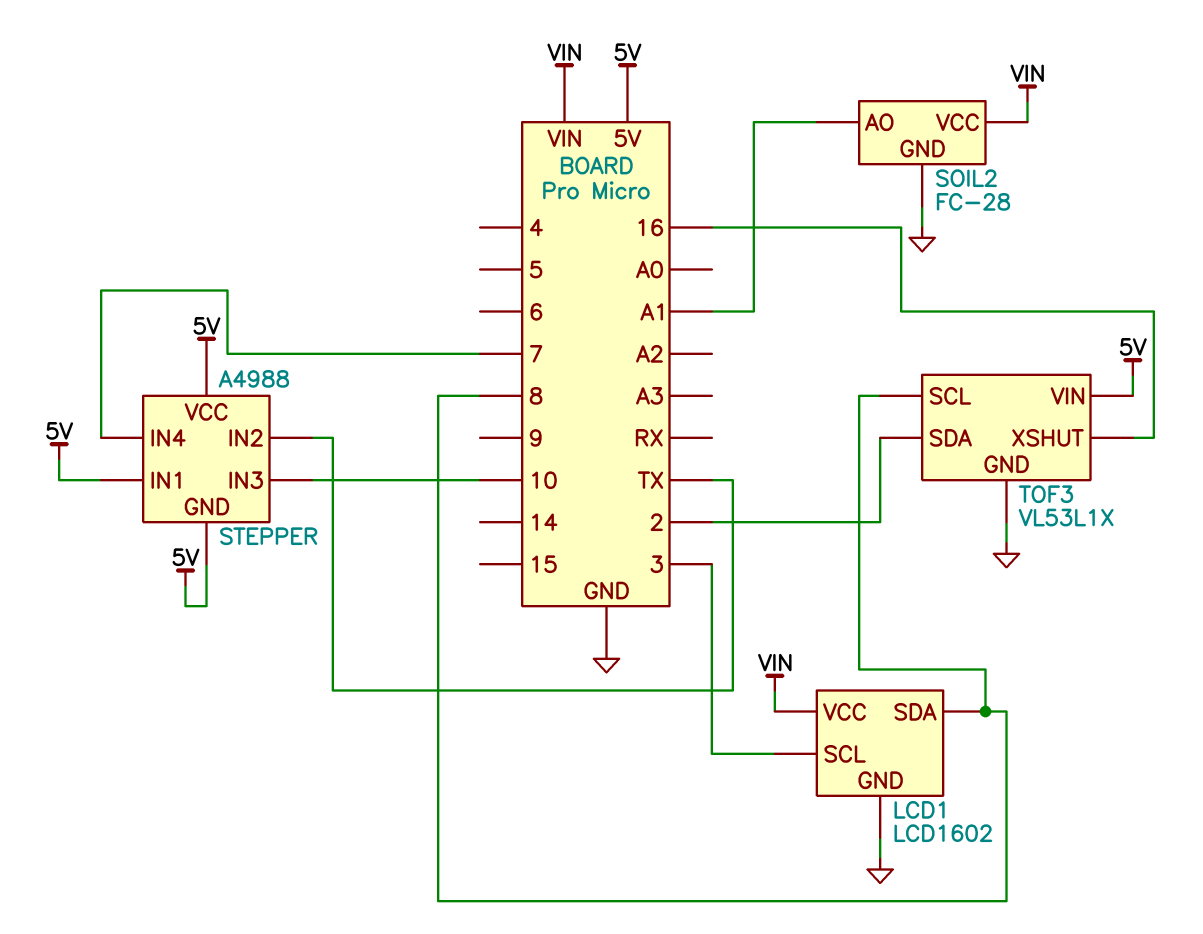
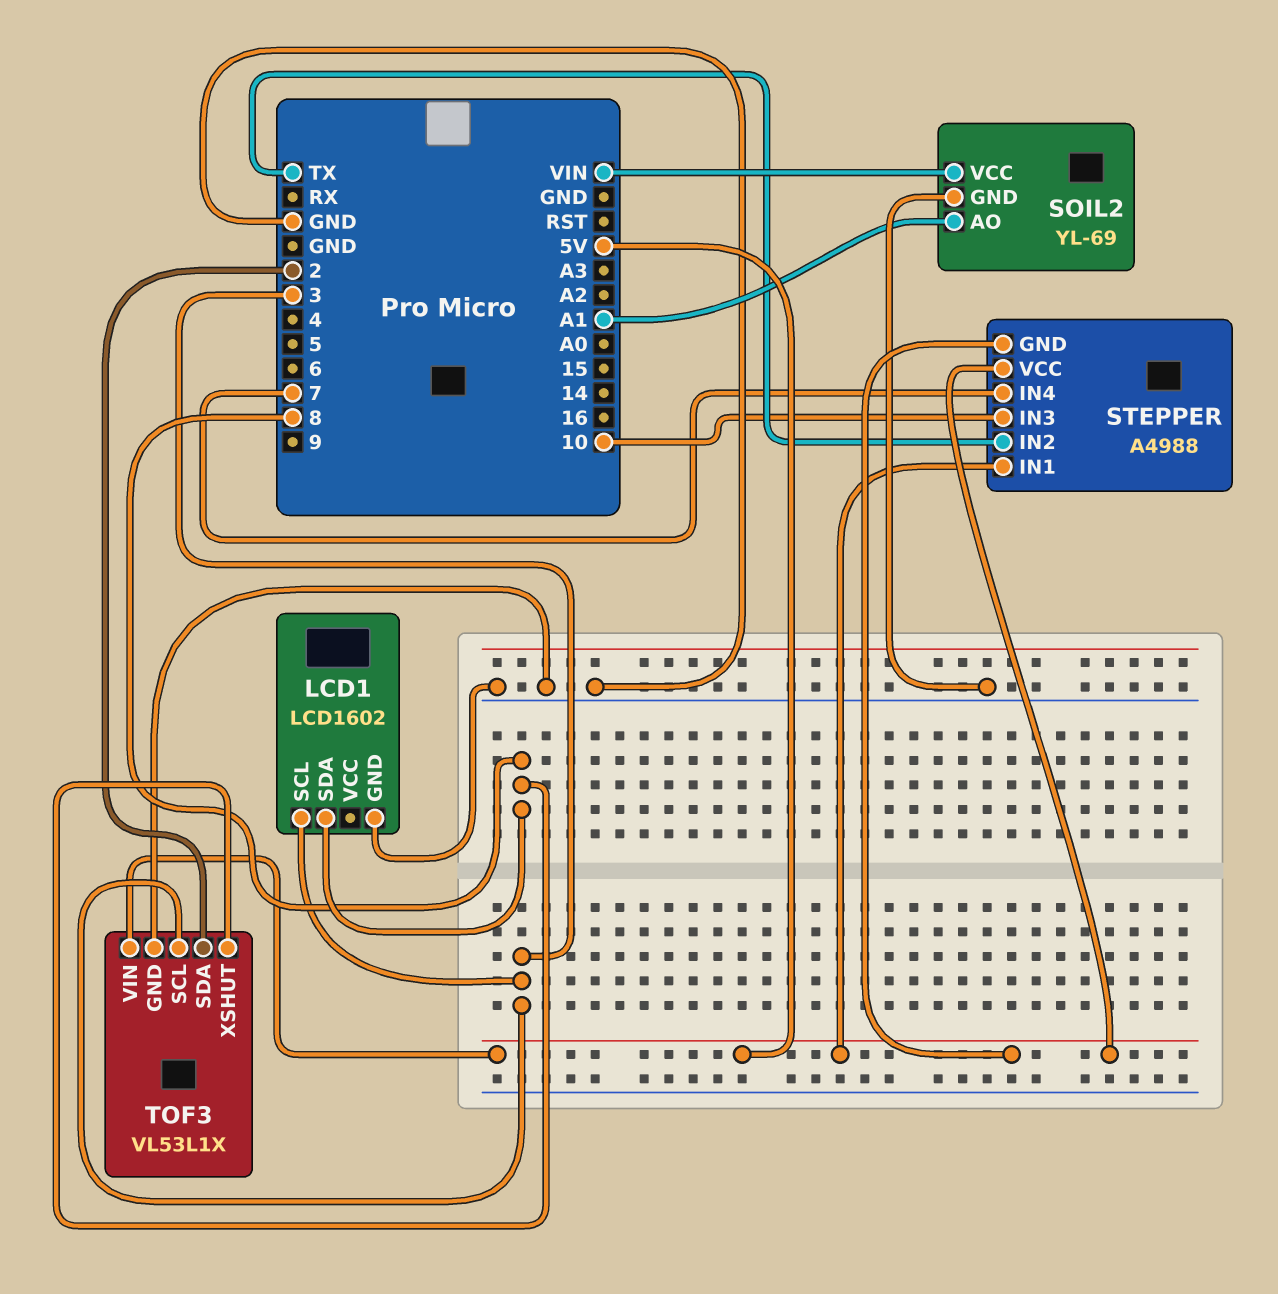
LCD1 pin VCC: VIN -> none
SOIL2: FC-28 -> YL-69
TOF3 pin SCL: 8 -> 3
TOF3 pin XSHUT: 16 -> 8

